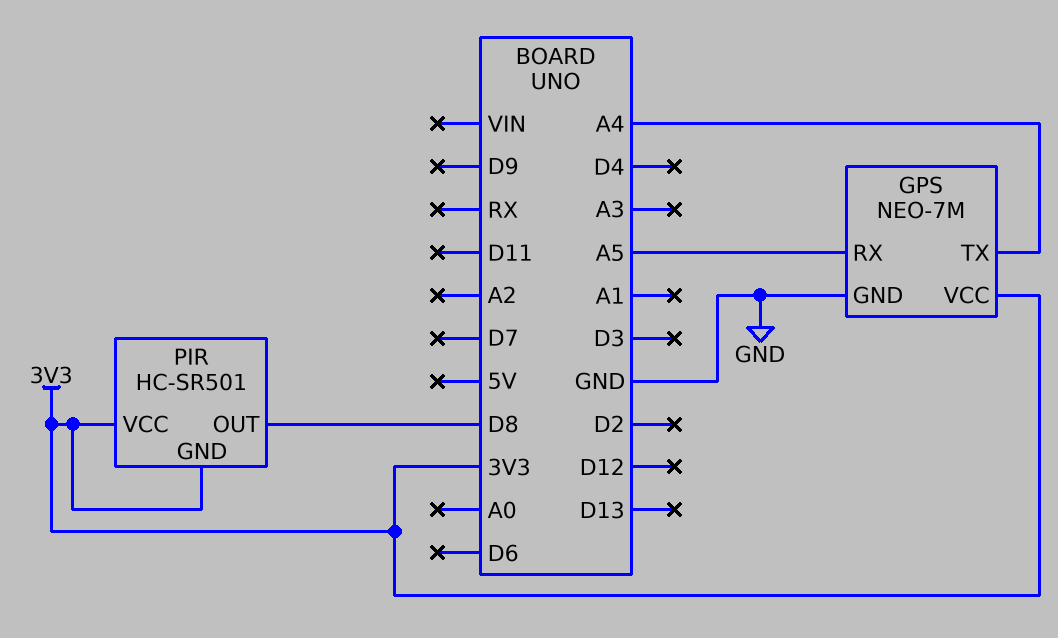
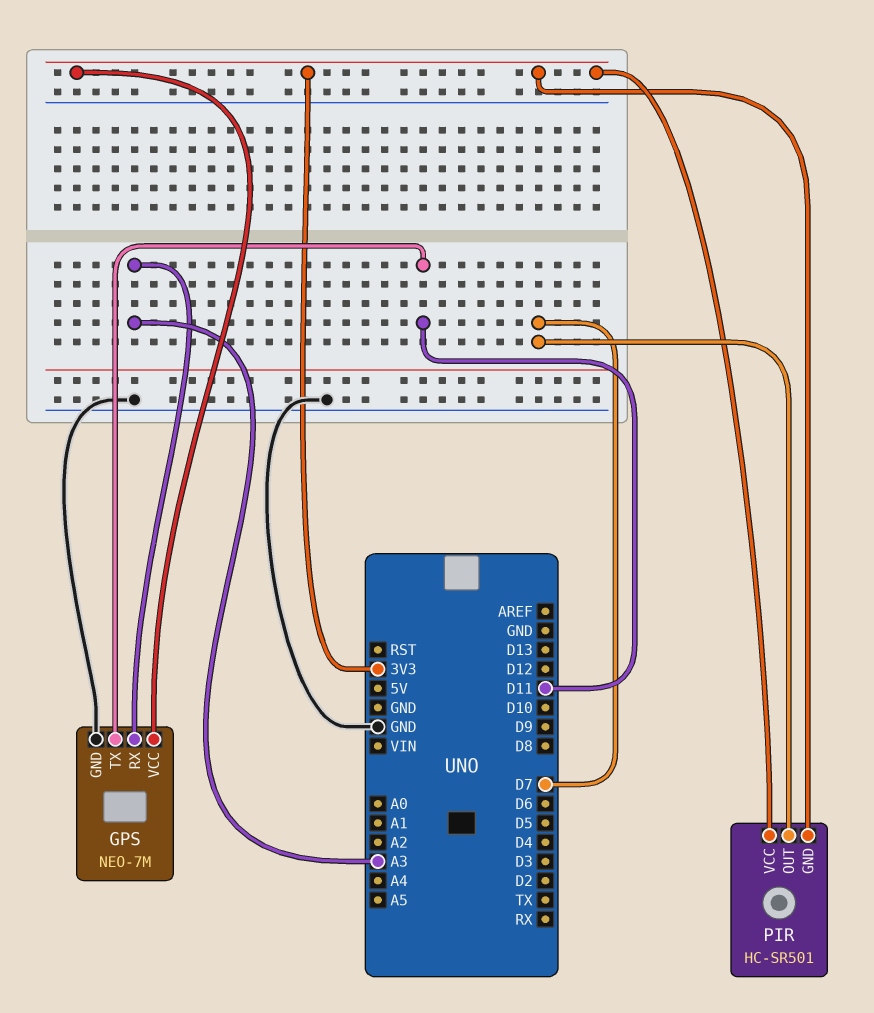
GPS pin RX: A5 -> A3
GPS pin TX: A4 -> D11
PIR pin OUT: D8 -> D7

